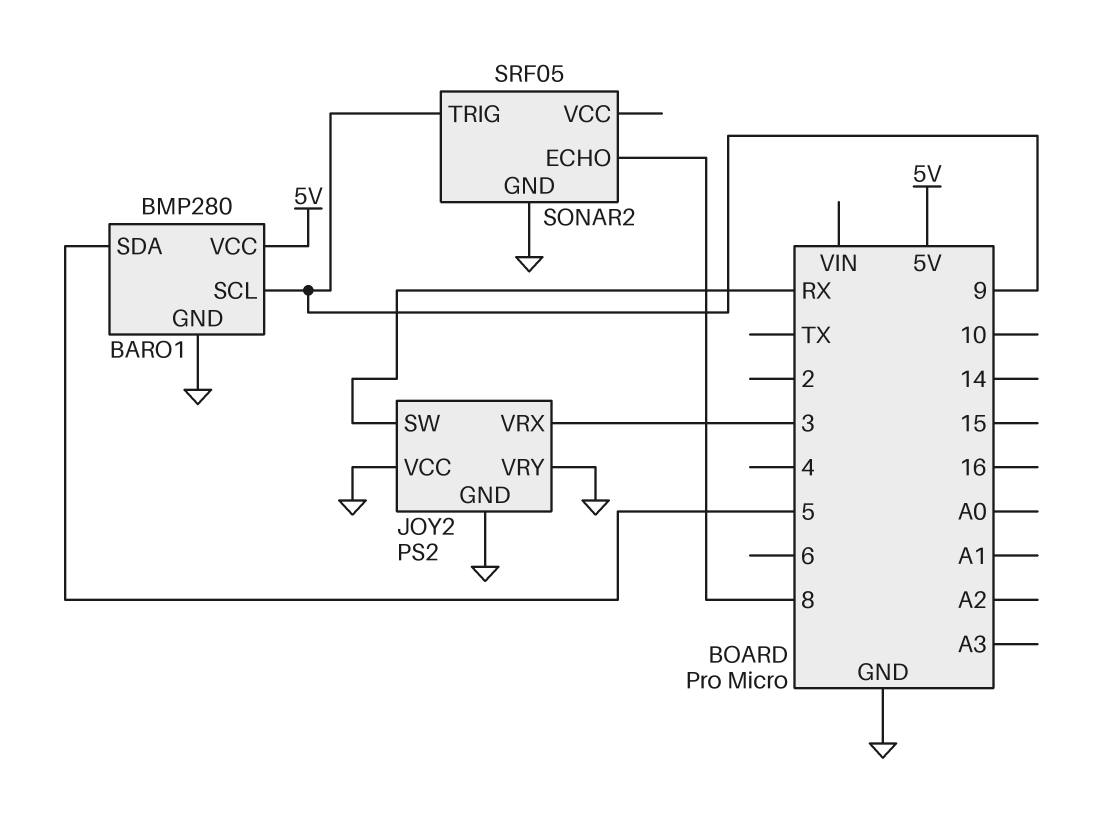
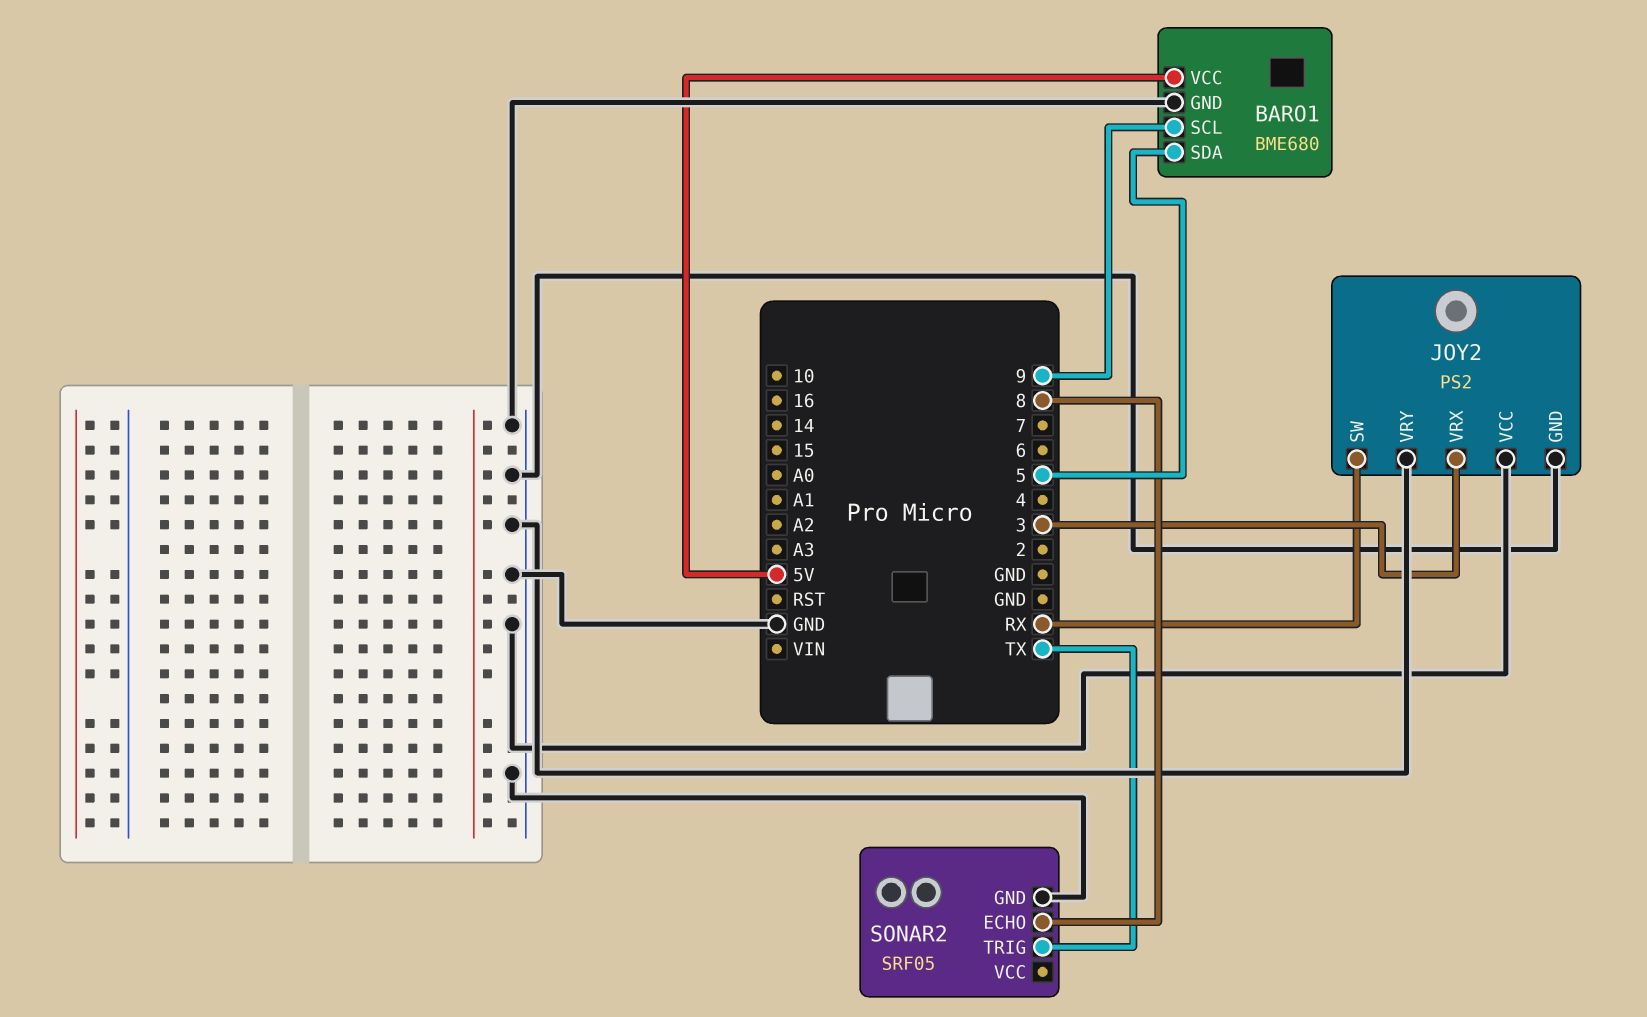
BARO1: BMP280 -> BME680
SONAR2 pin TRIG: 9 -> TX

